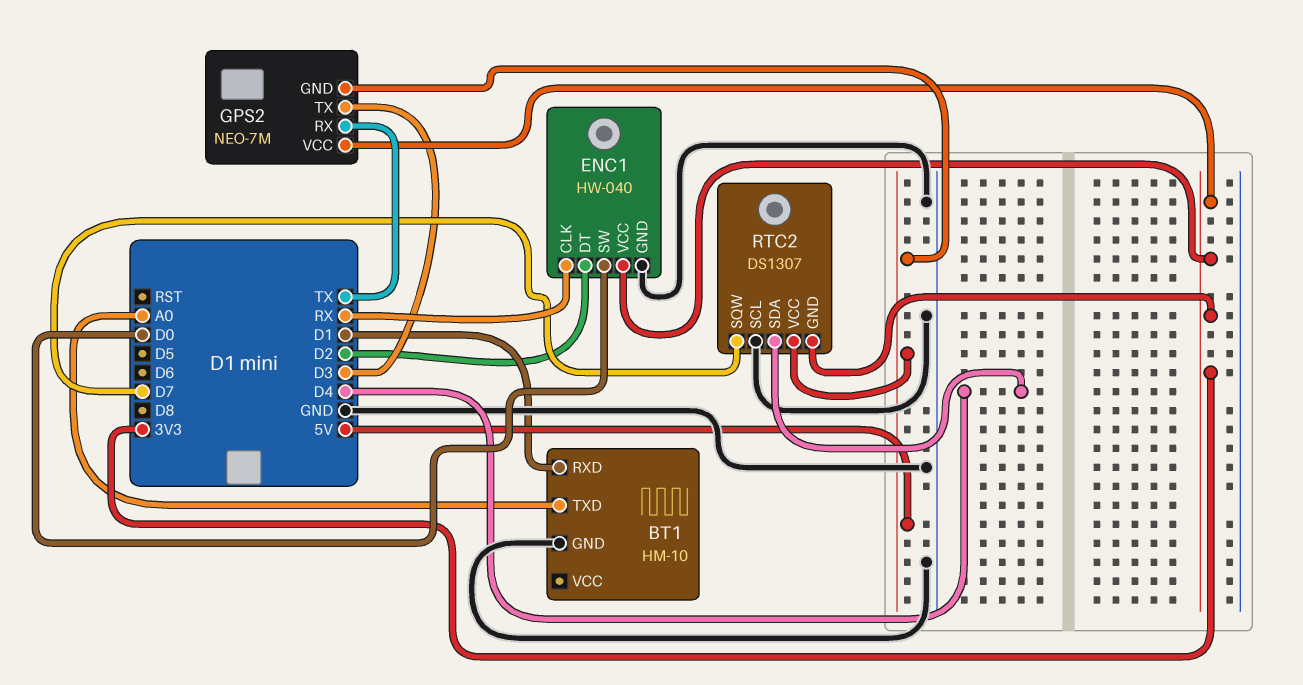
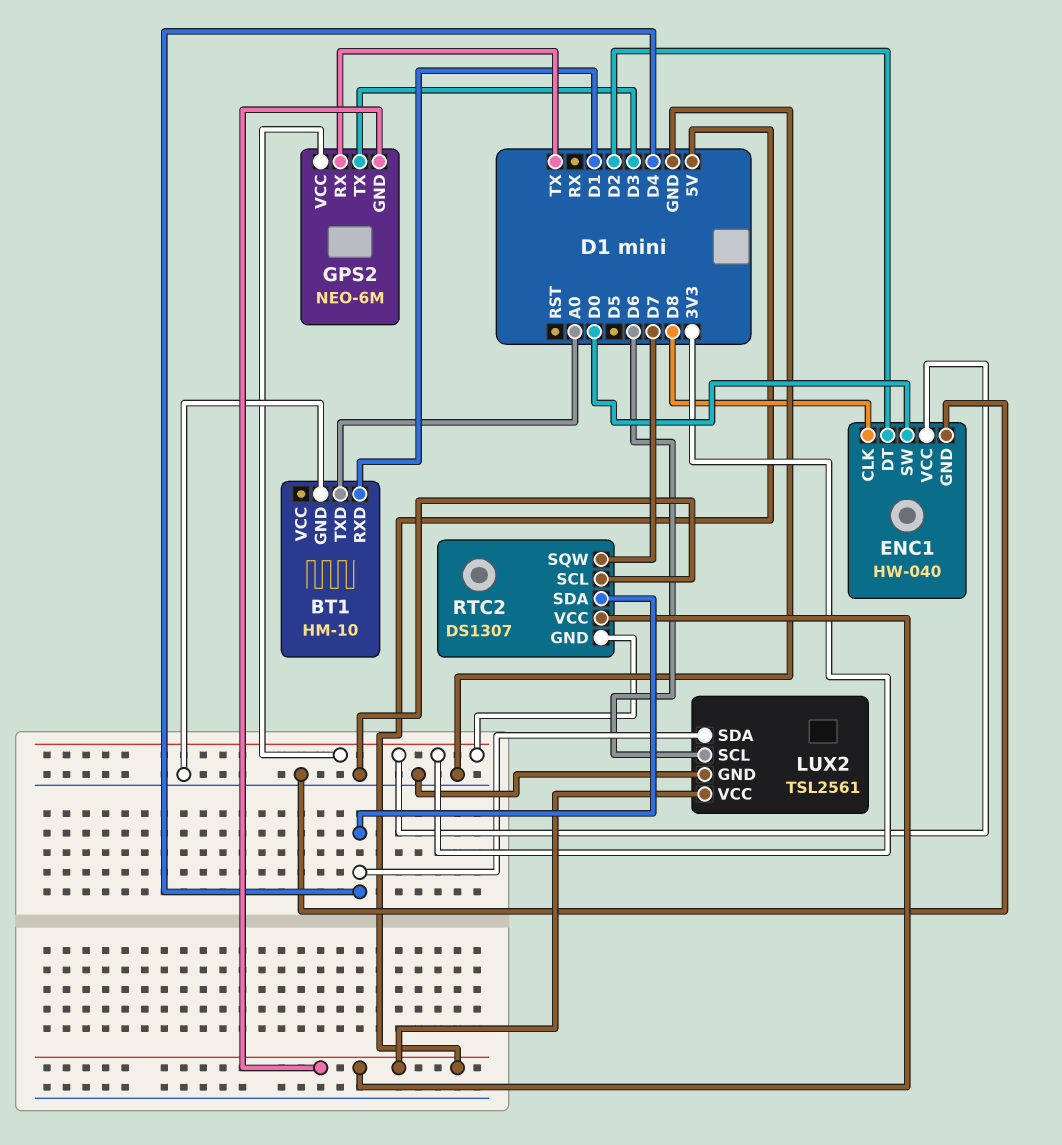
ENC1 pin CLK: RX -> D8
GPS2: NEO-7M -> NEO-6M
LUX2: none -> TSL2561
LUX2 pin GND: none -> GND
LUX2 pin SCL: none -> D6
LUX2 pin SDA: none -> D4
LUX2 pin VCC: none -> 5V

